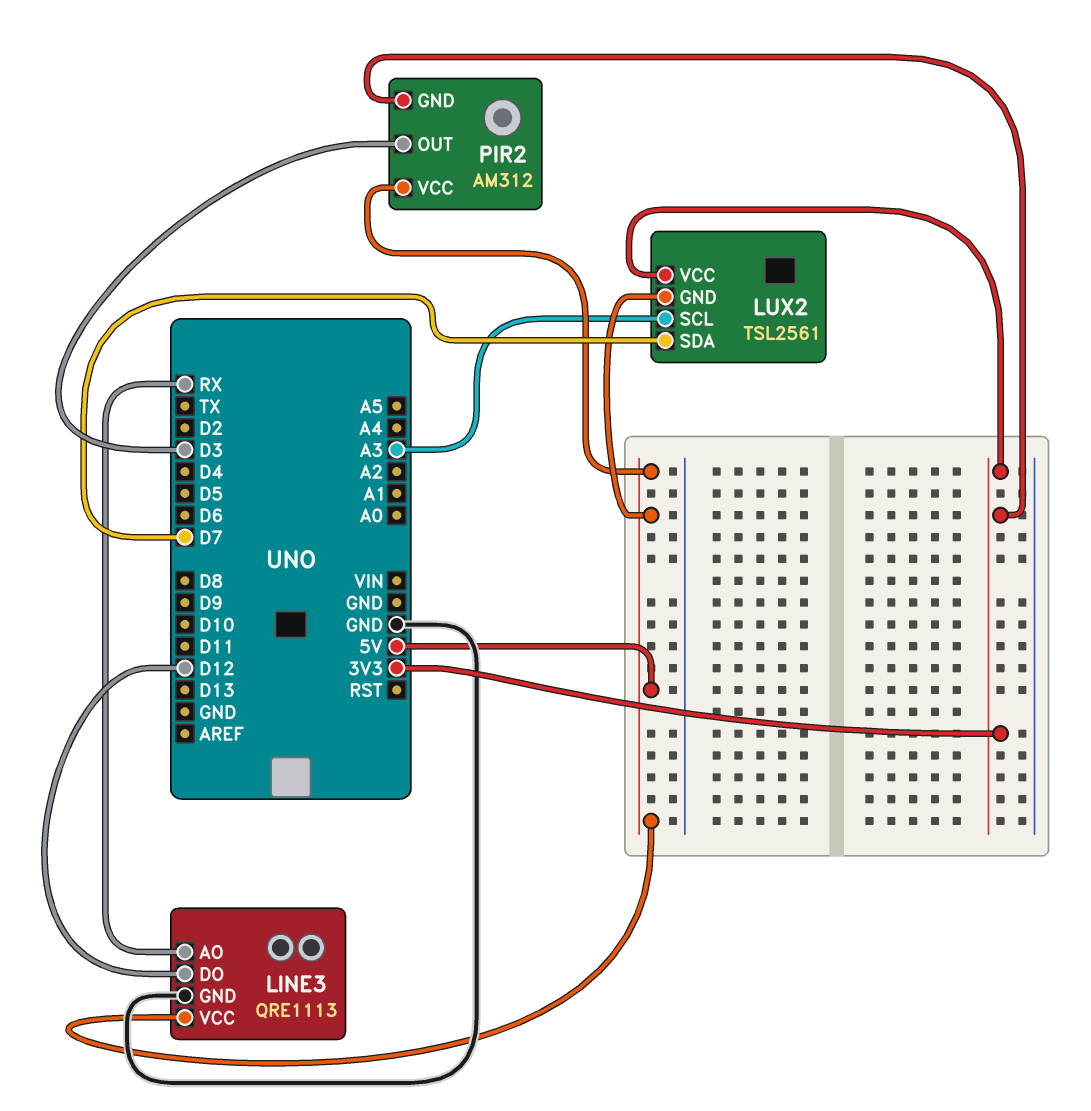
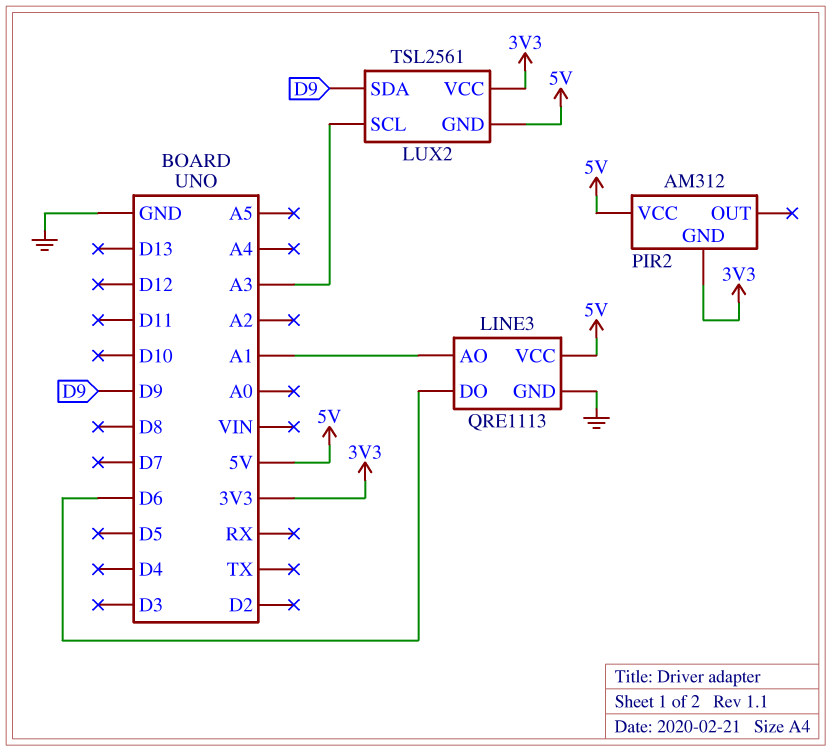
LINE3 pin AO: RX -> A1
LINE3 pin DO: D12 -> D6
LUX2 pin SDA: D7 -> D9
PIR2 pin OUT: D3 -> none

